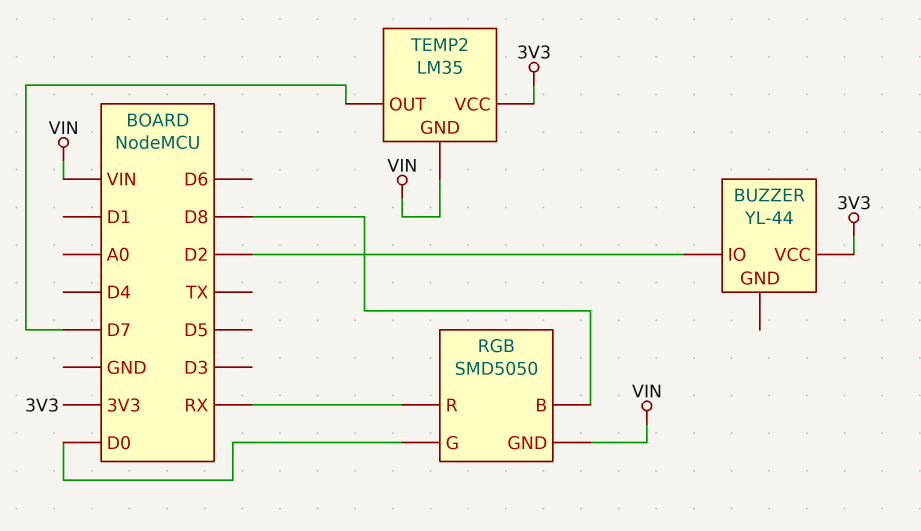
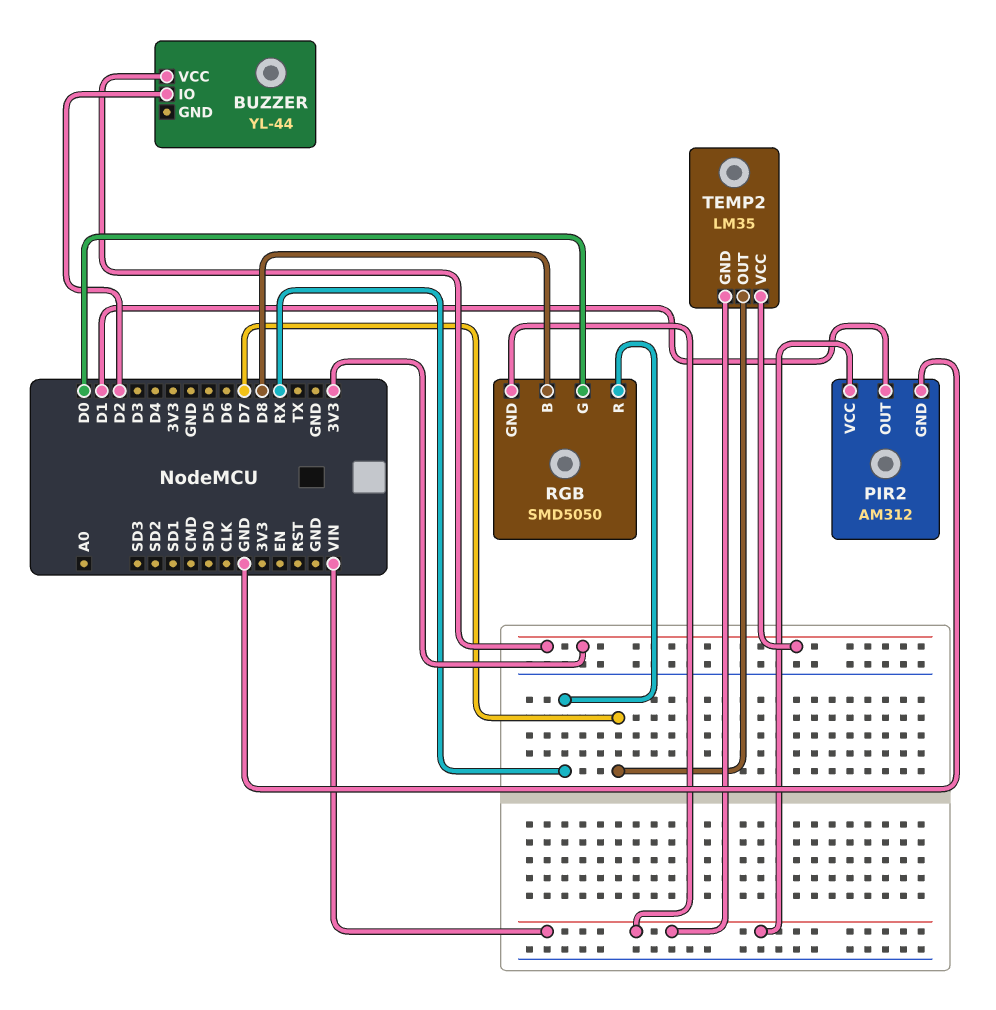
PIR2: none -> AM312
PIR2 pin GND: none -> GND
PIR2 pin OUT: none -> D1
PIR2 pin VCC: none -> VIN

